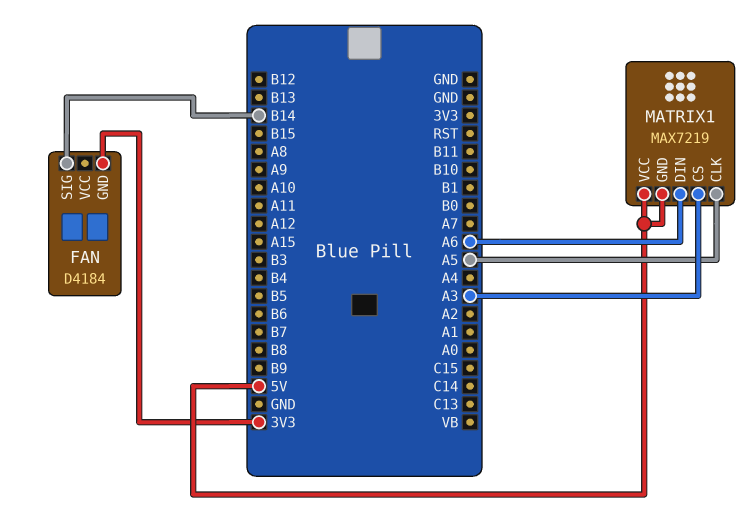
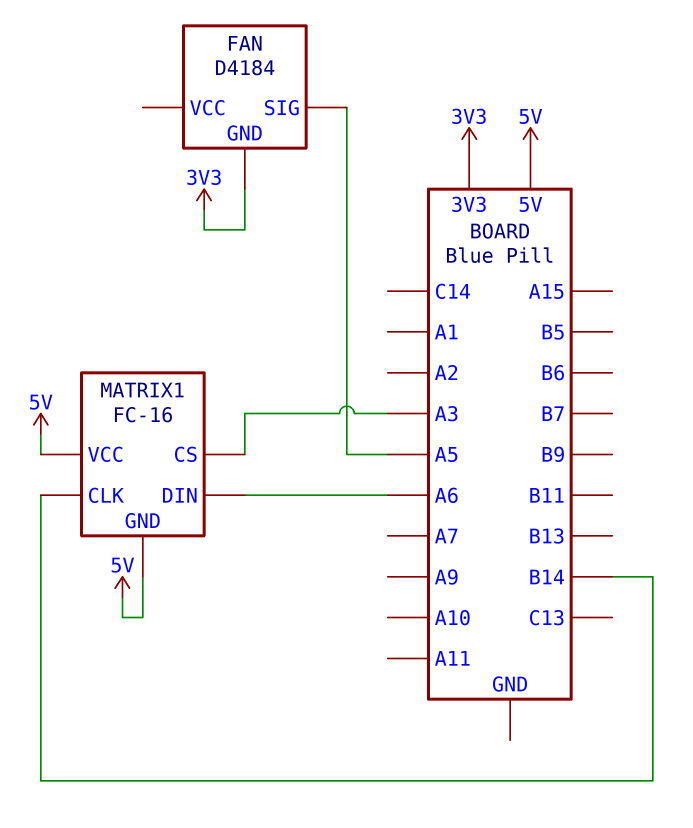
FAN pin SIG: B14 -> A5
MATRIX1: MAX7219 -> FC-16
MATRIX1 pin CLK: A5 -> B14

